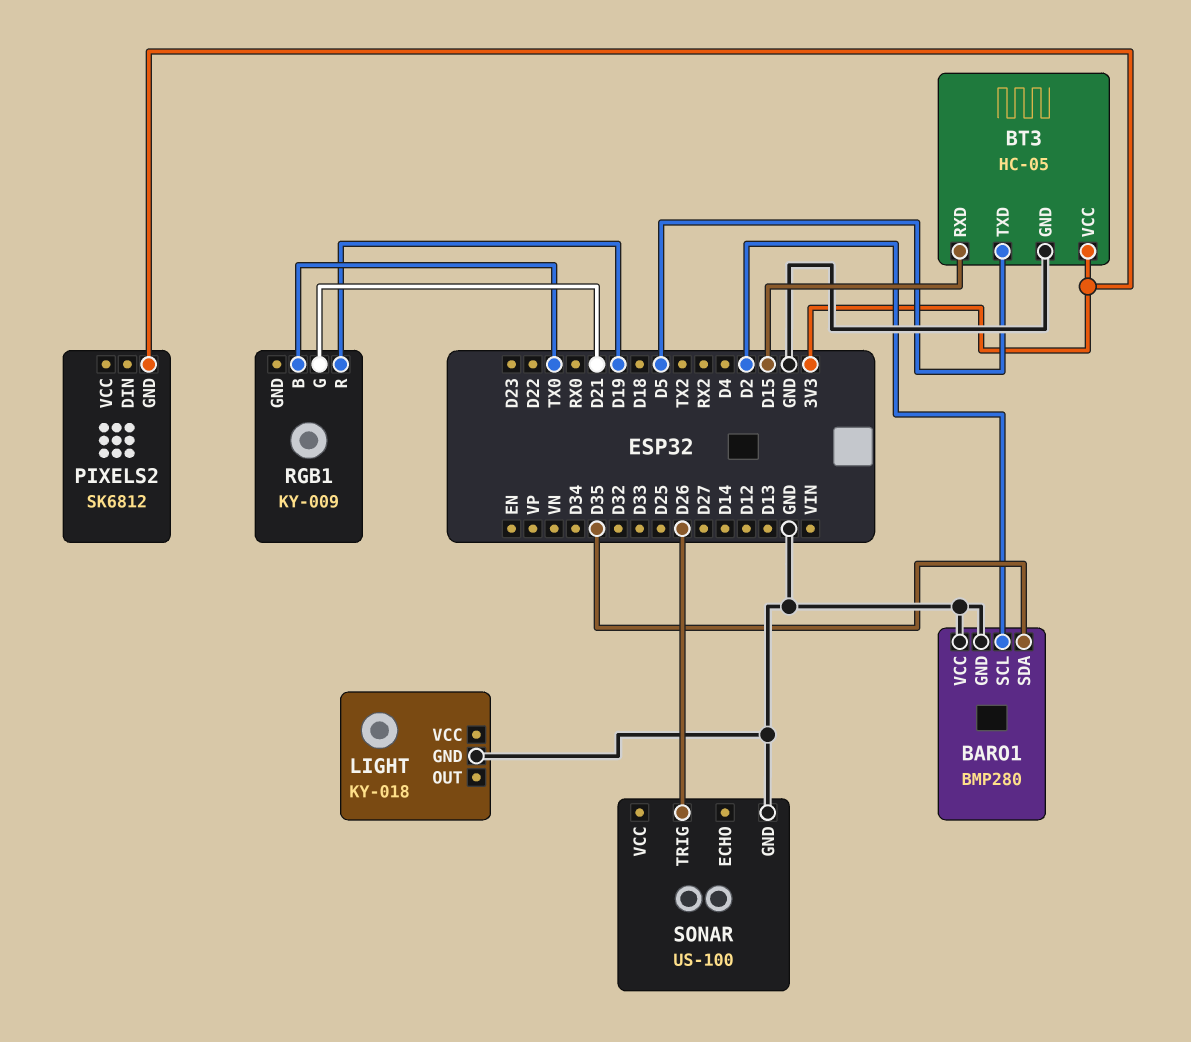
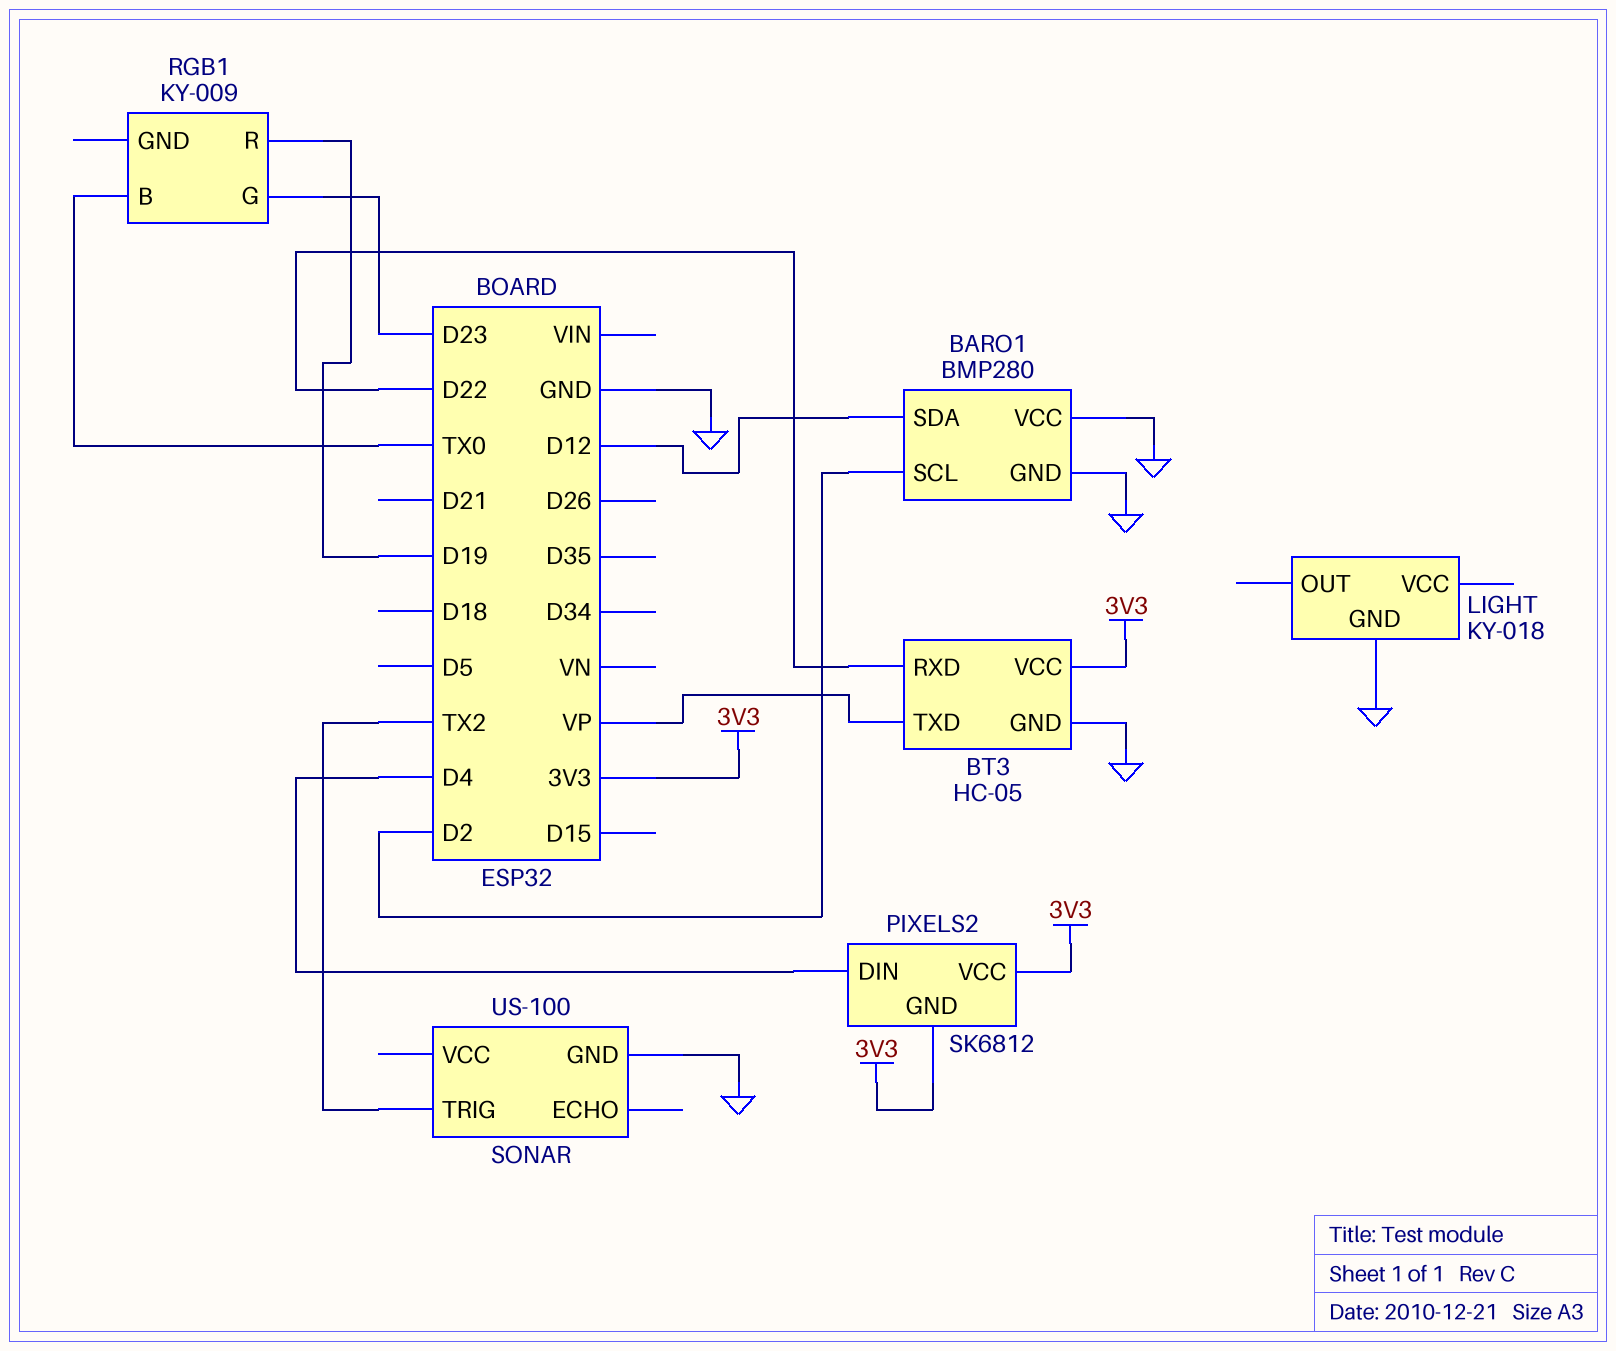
BARO1 pin SDA: D35 -> D12
BT3 pin RXD: D15 -> D22
BT3 pin TXD: D5 -> VP
PIXELS2 pin DIN: none -> D4
PIXELS2 pin VCC: none -> 3V3
RGB1 pin G: D21 -> D23
SONAR pin TRIG: D26 -> TX2

